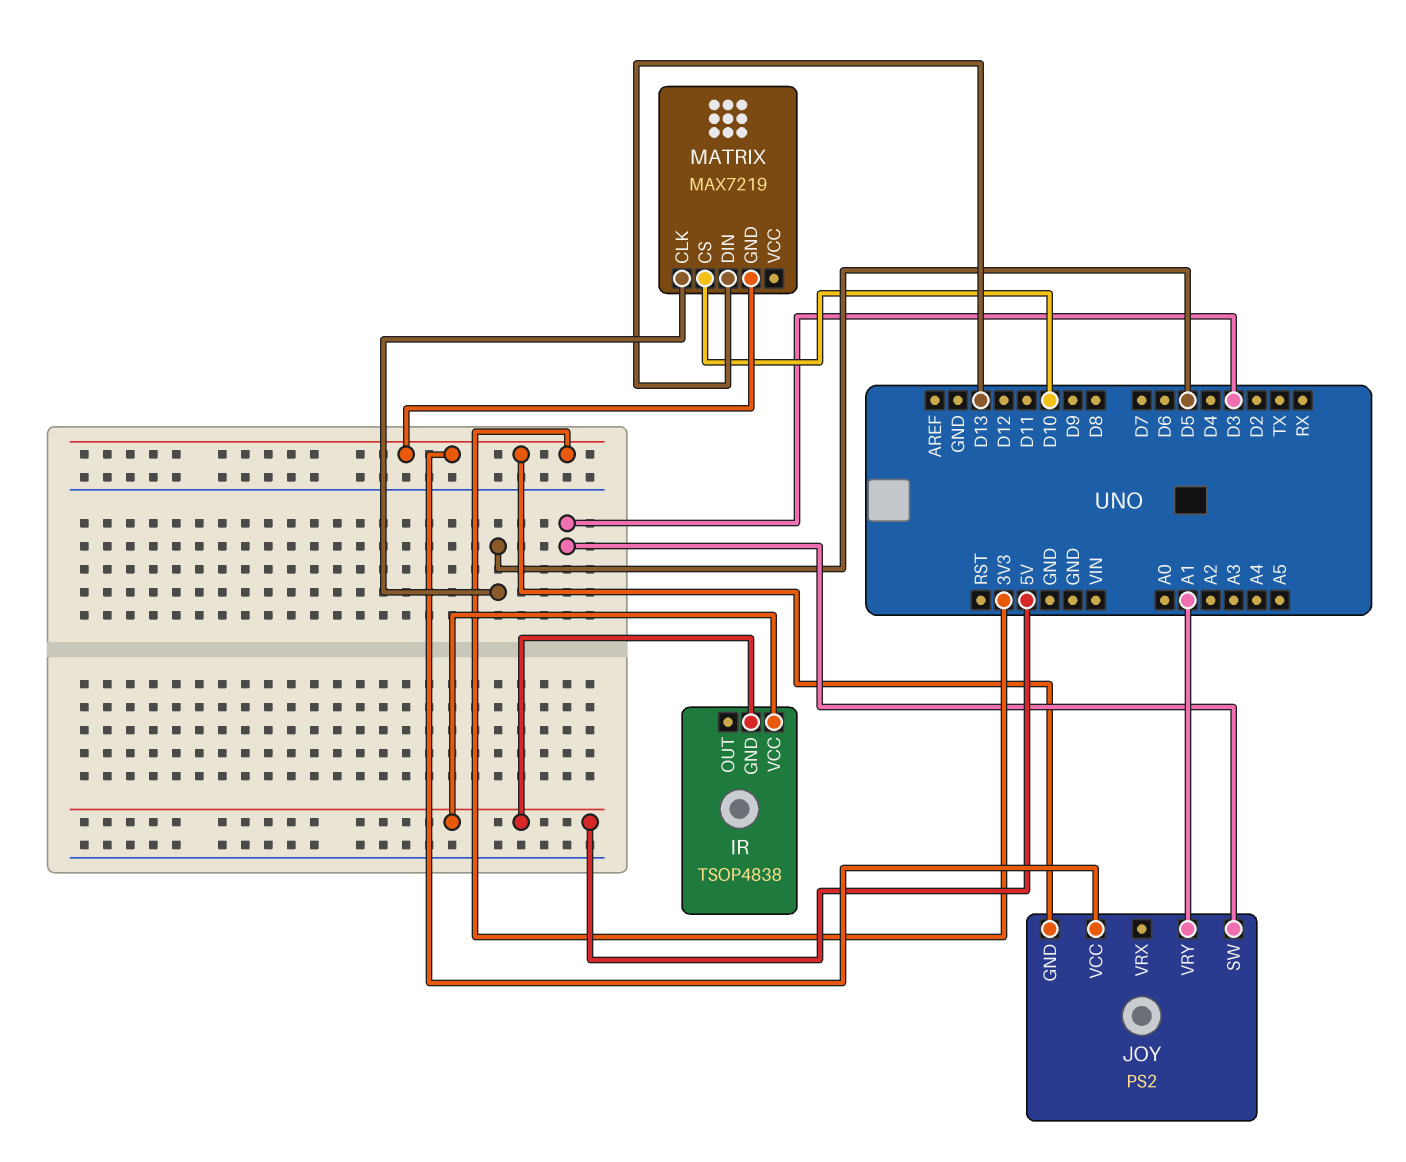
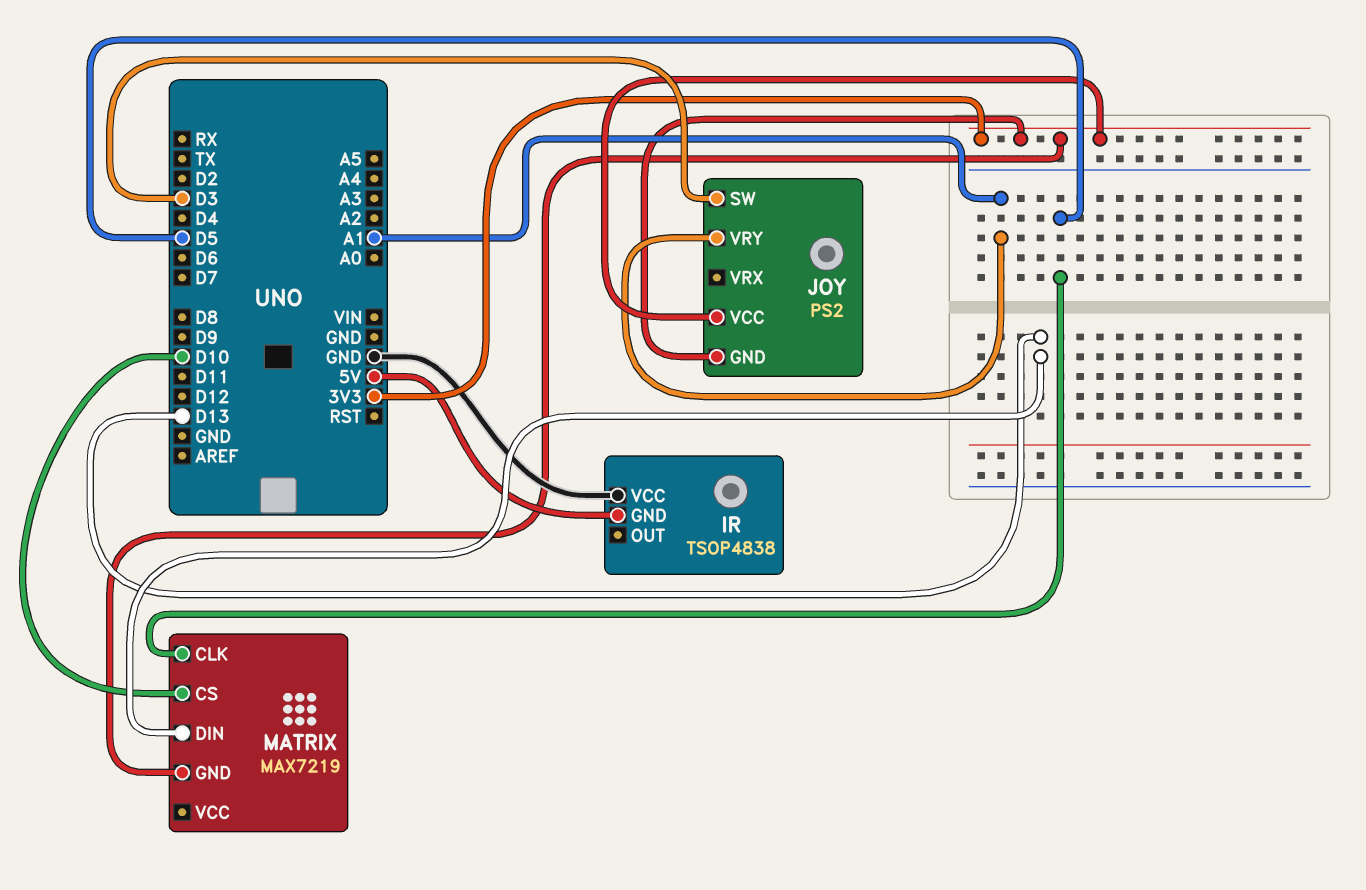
IR pin VCC: 5V -> GND

